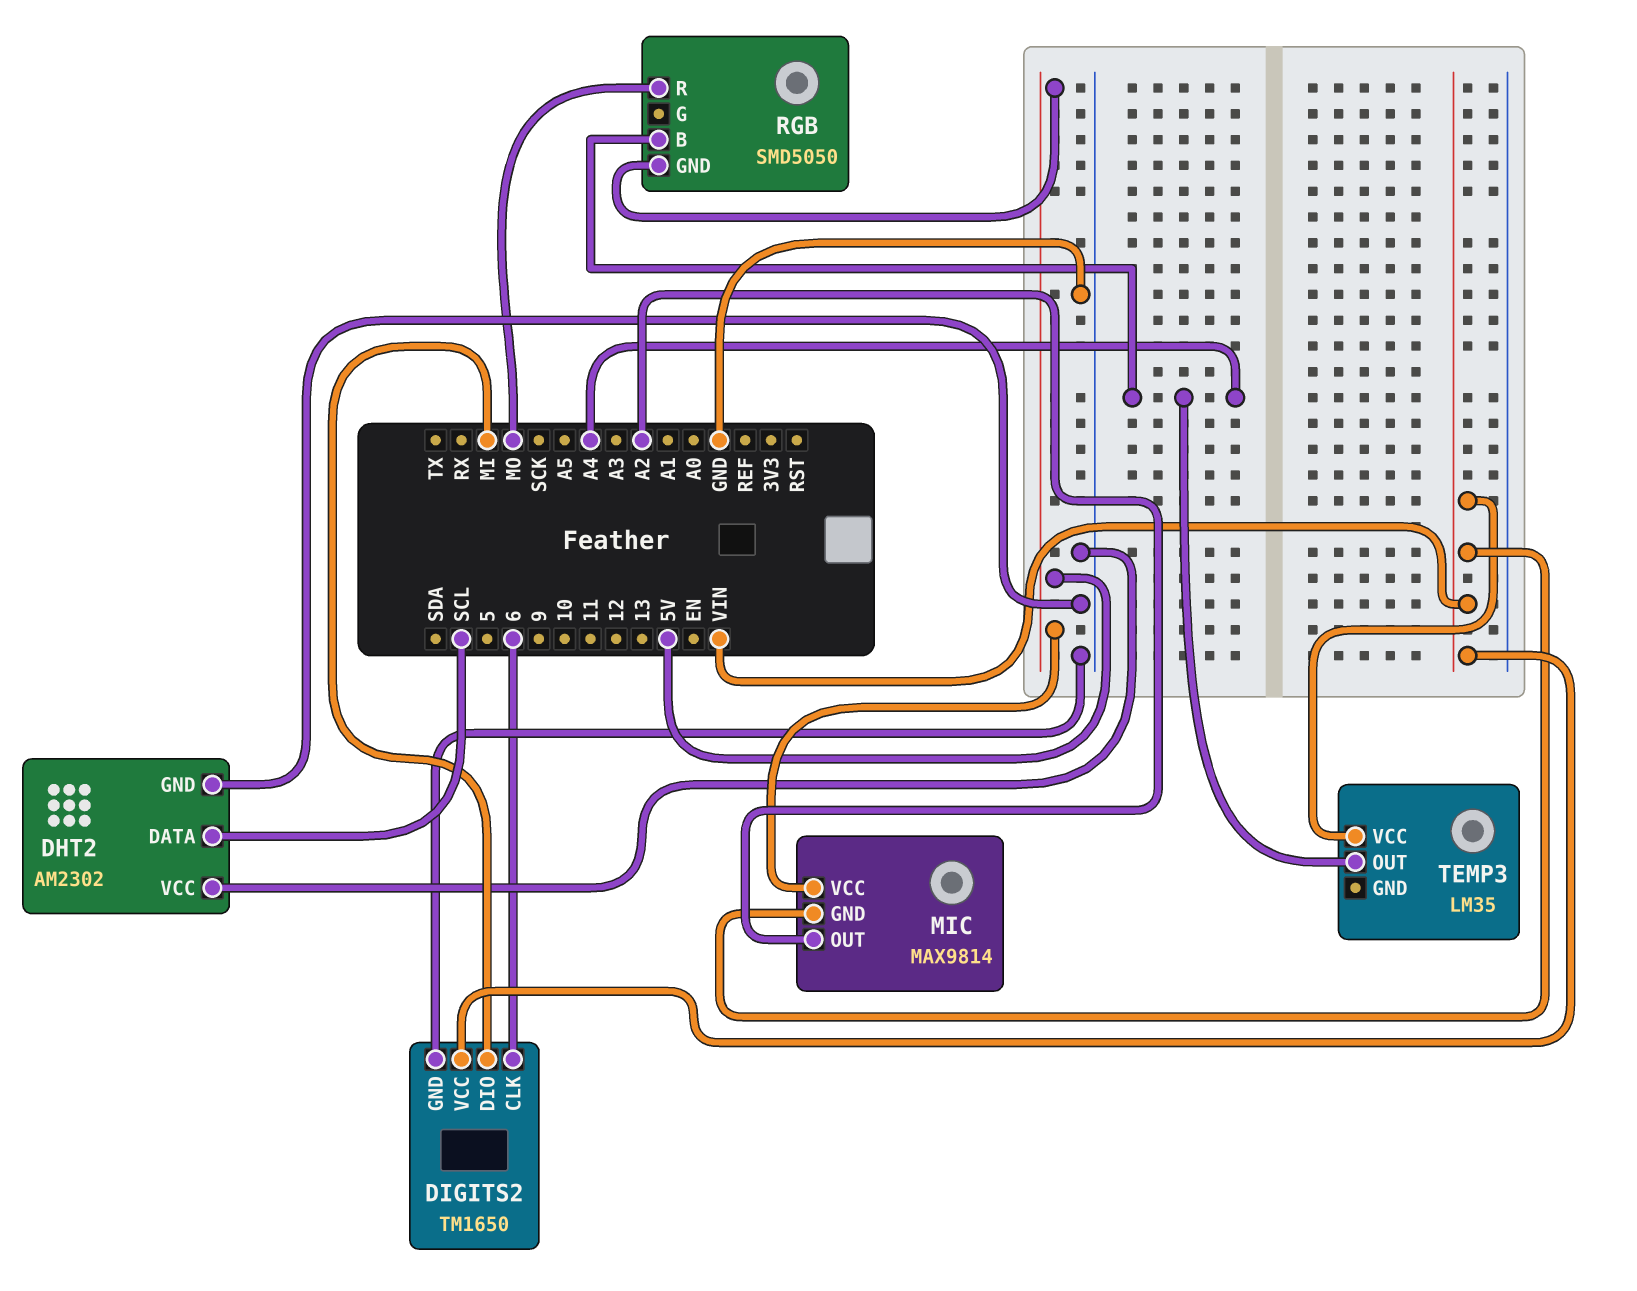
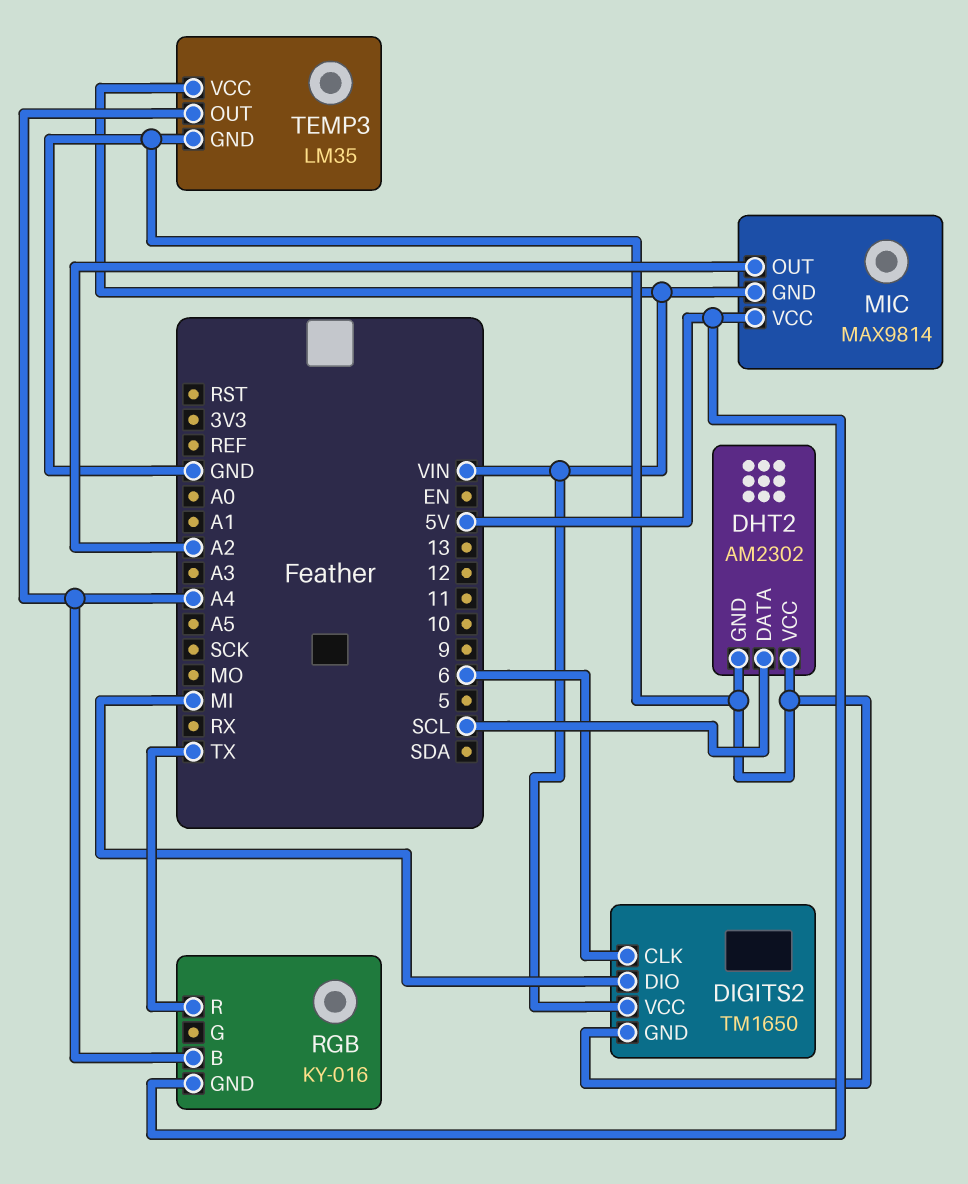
RGB: SMD5050 -> KY-016
RGB pin R: MO -> TX
TEMP3 pin GND: none -> GND

